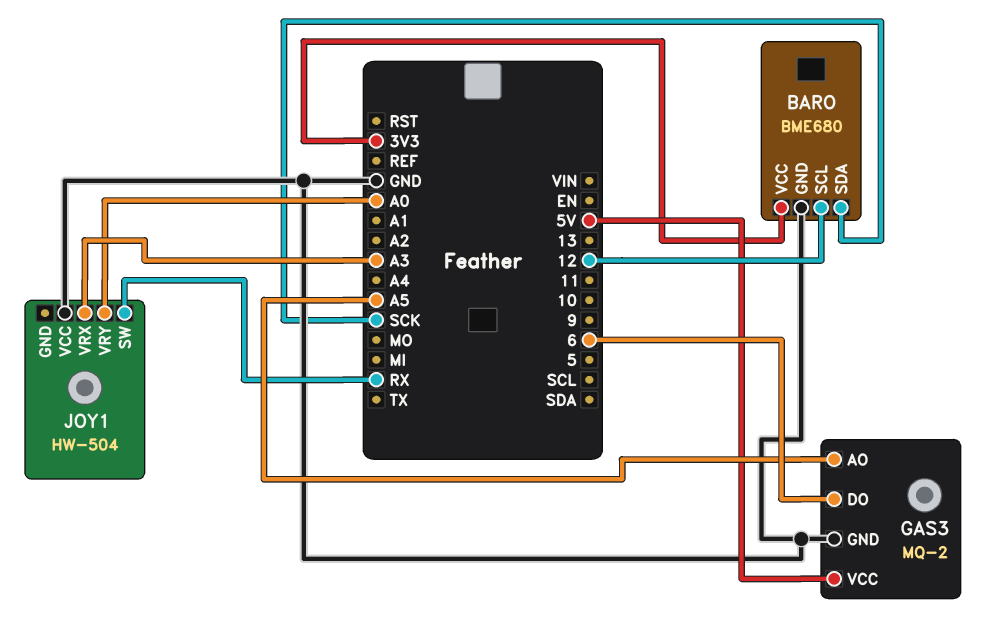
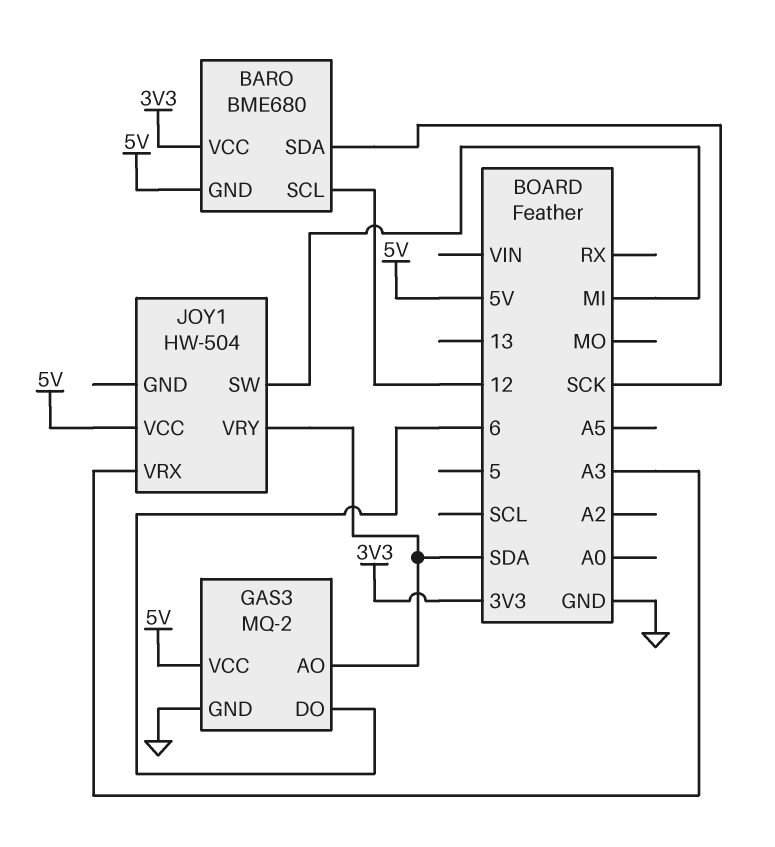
BARO pin GND: GND -> 5V
GAS3 pin AO: A5 -> SDA
JOY1 pin SW: RX -> MI
JOY1 pin VCC: GND -> 5V
JOY1 pin VRY: A0 -> SDA

